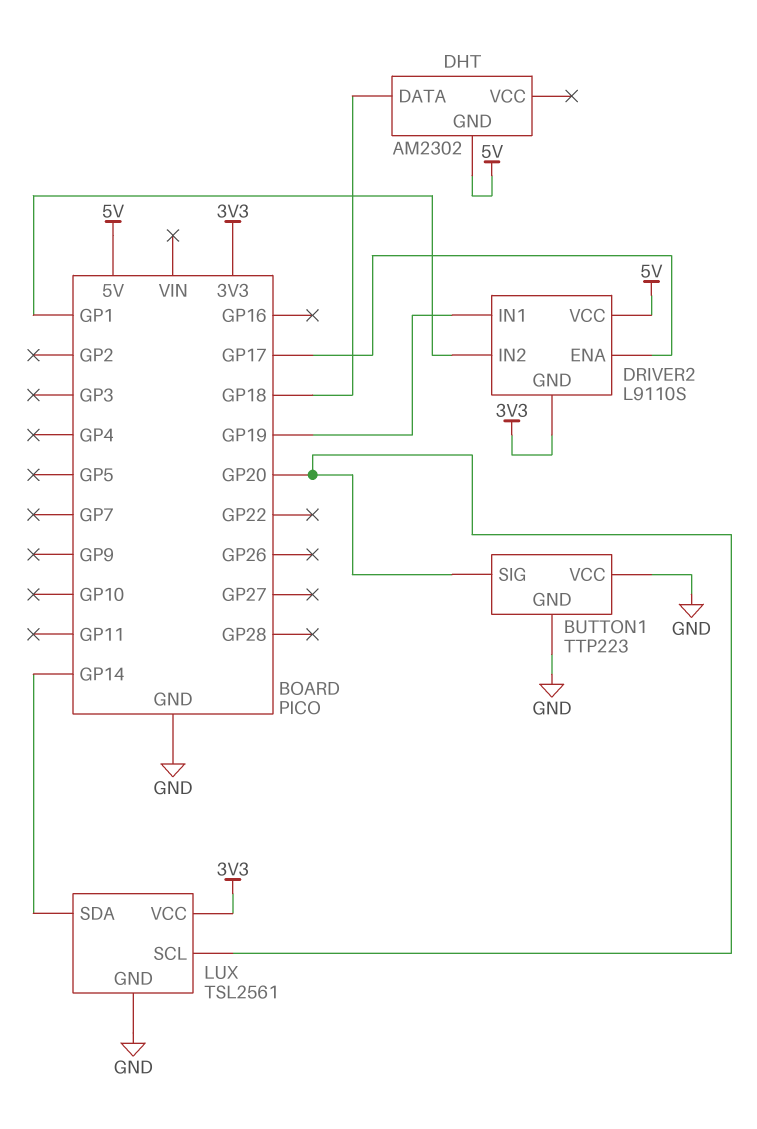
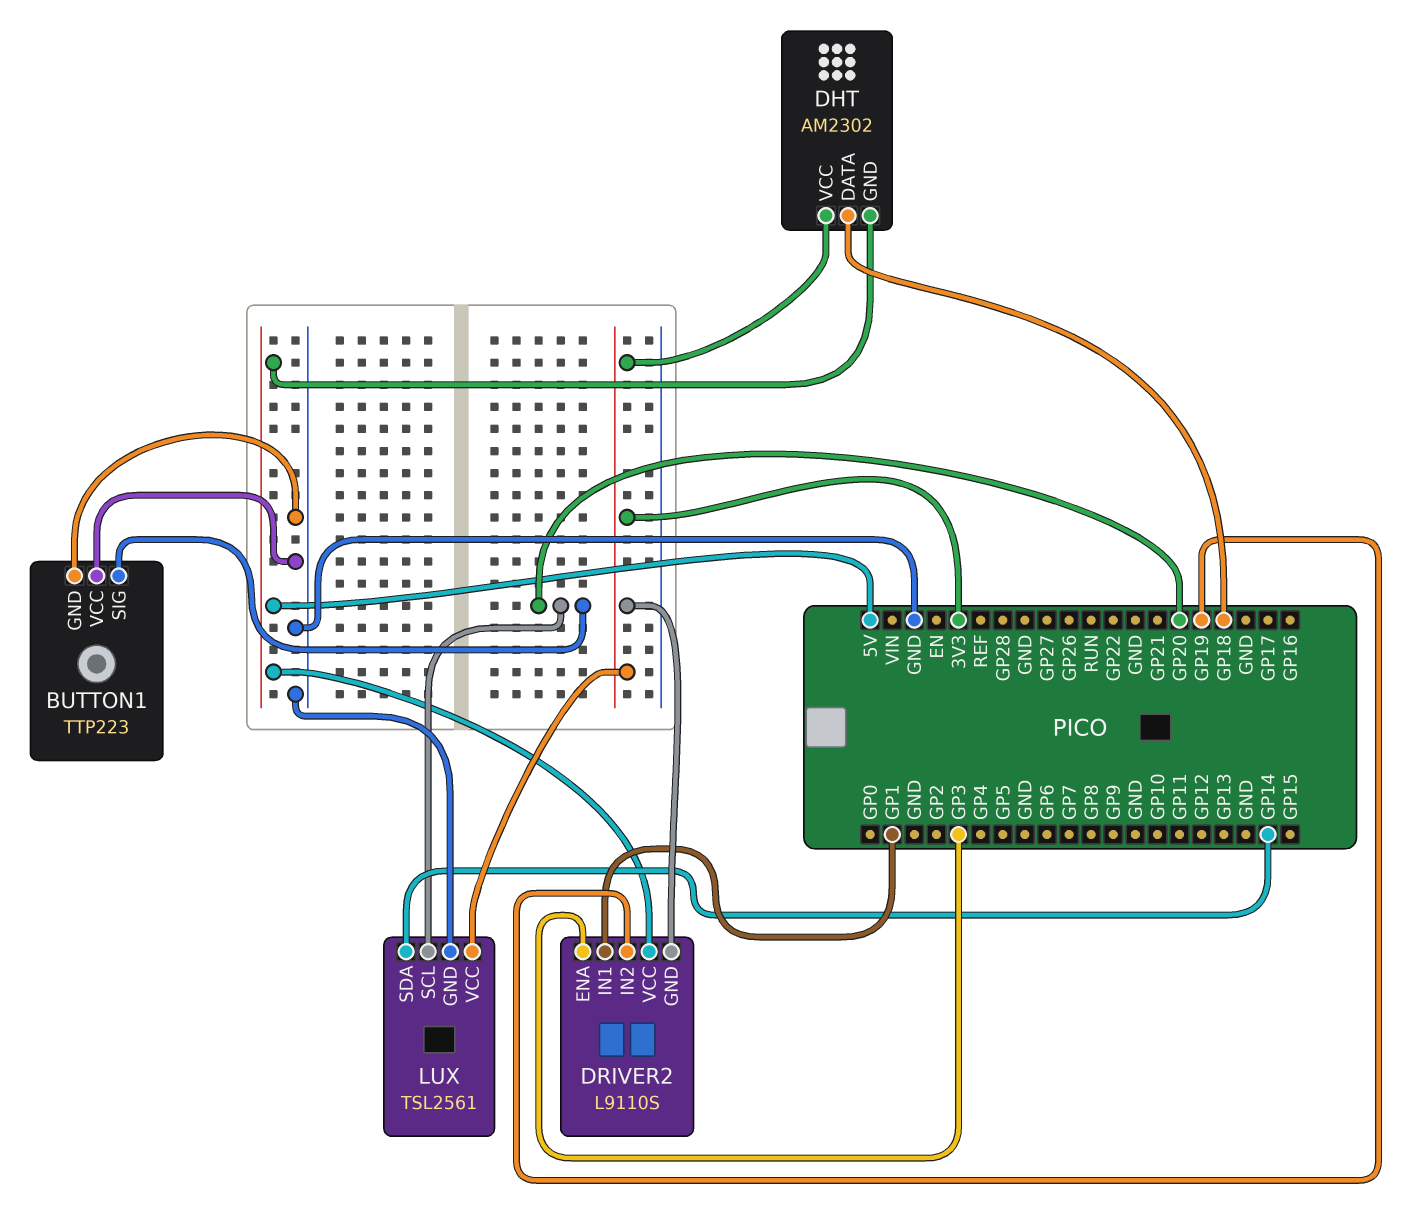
DHT pin VCC: none -> 3V3
DRIVER2 pin ENA: GP17 -> GP3
DRIVER2 pin IN1: GP19 -> GP1
DRIVER2 pin IN2: GP1 -> GP19

